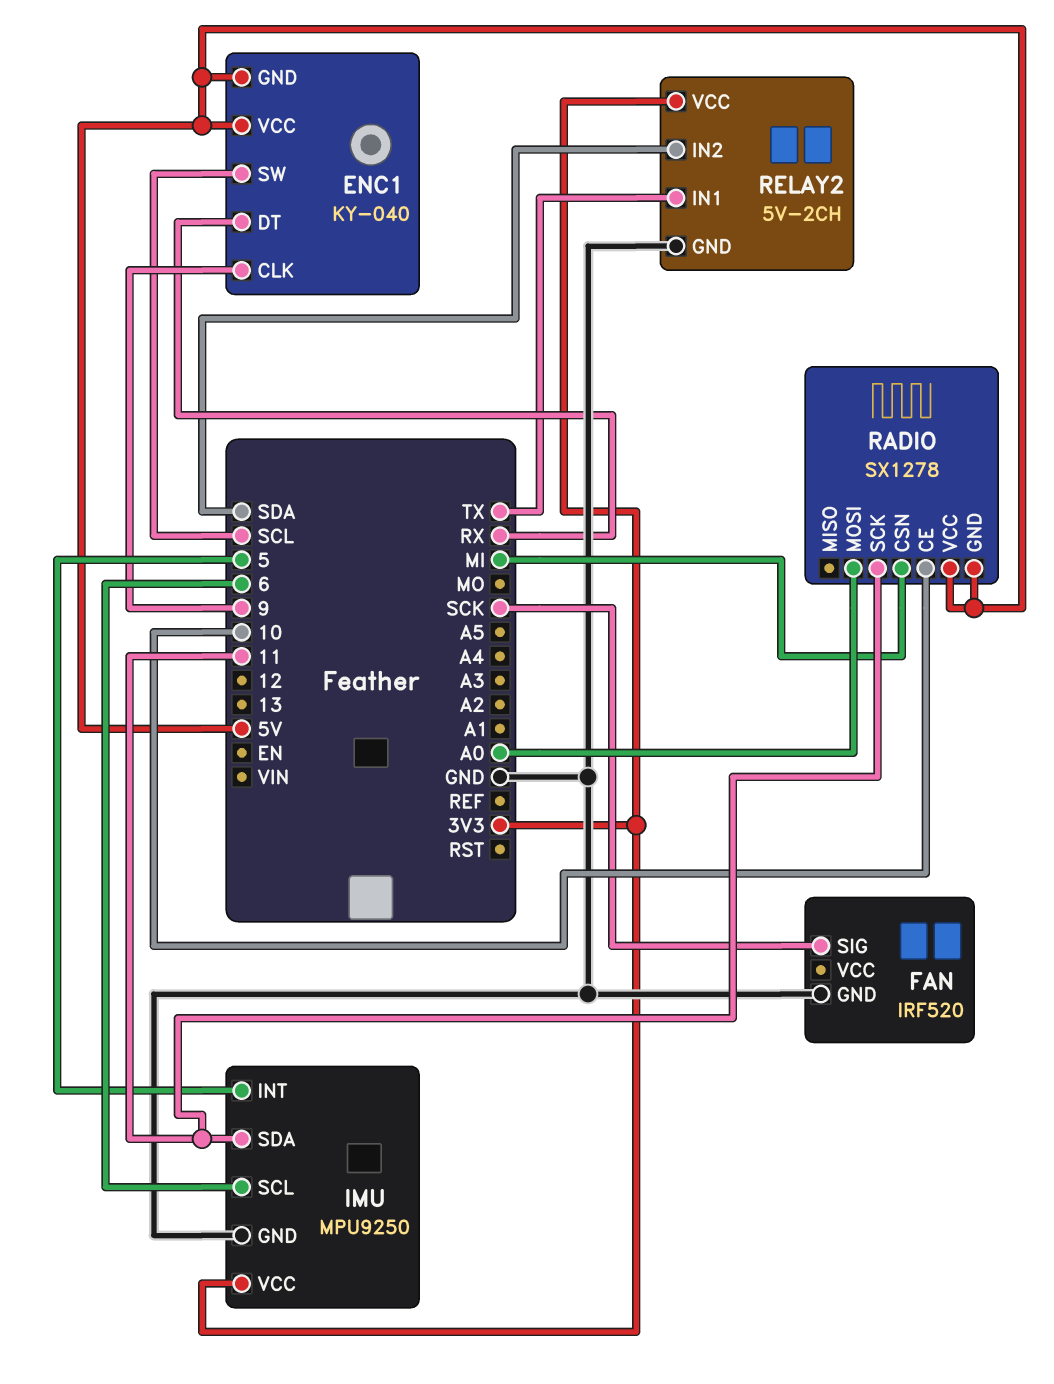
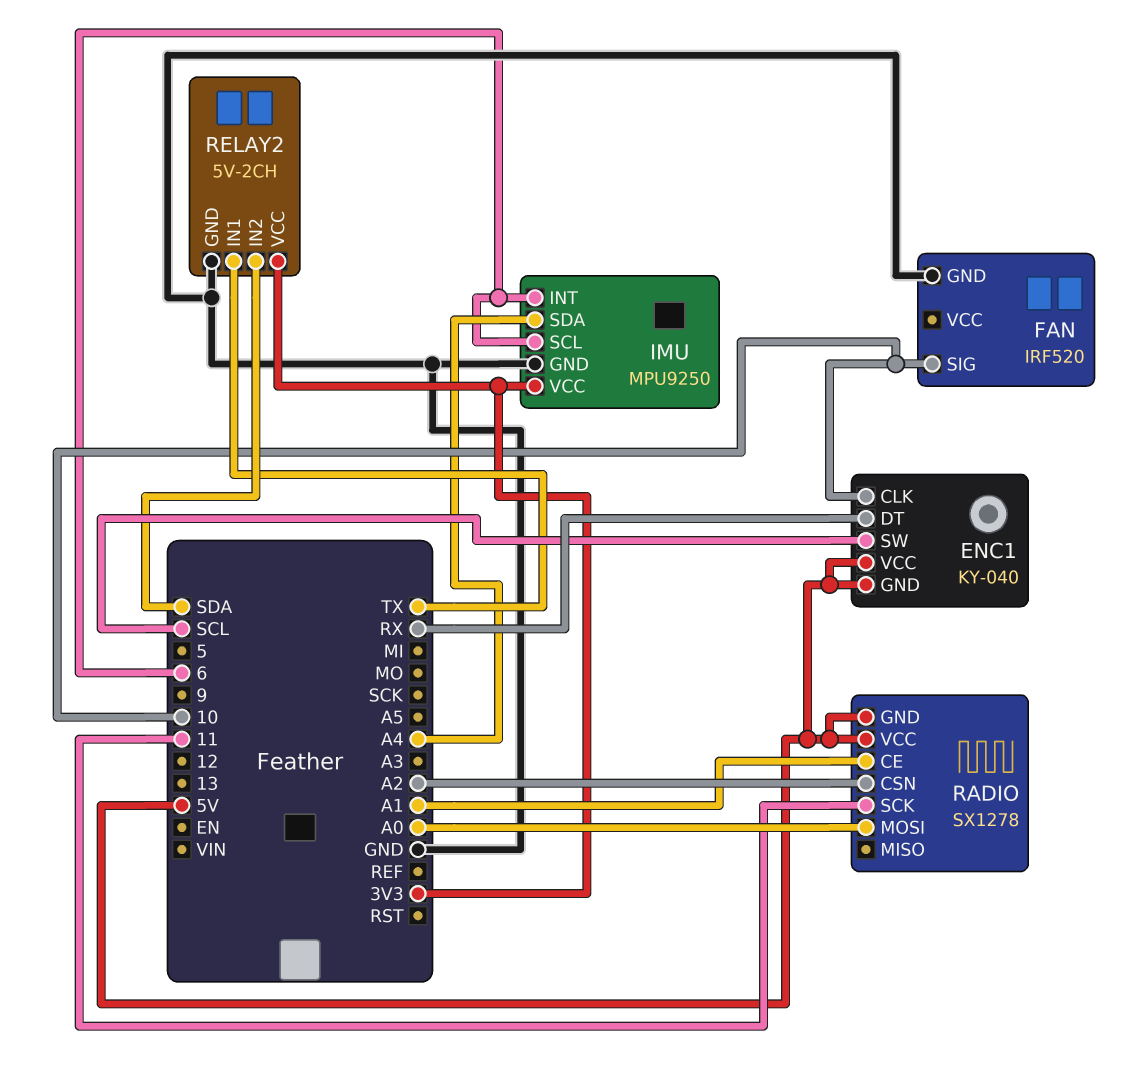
ENC1 pin CLK: 9 -> 10
FAN pin SIG: SCK -> 10
IMU pin INT: 5 -> 6
IMU pin SDA: 11 -> A4
RADIO pin CE: 10 -> A1
RADIO pin CSN: MI -> A2

